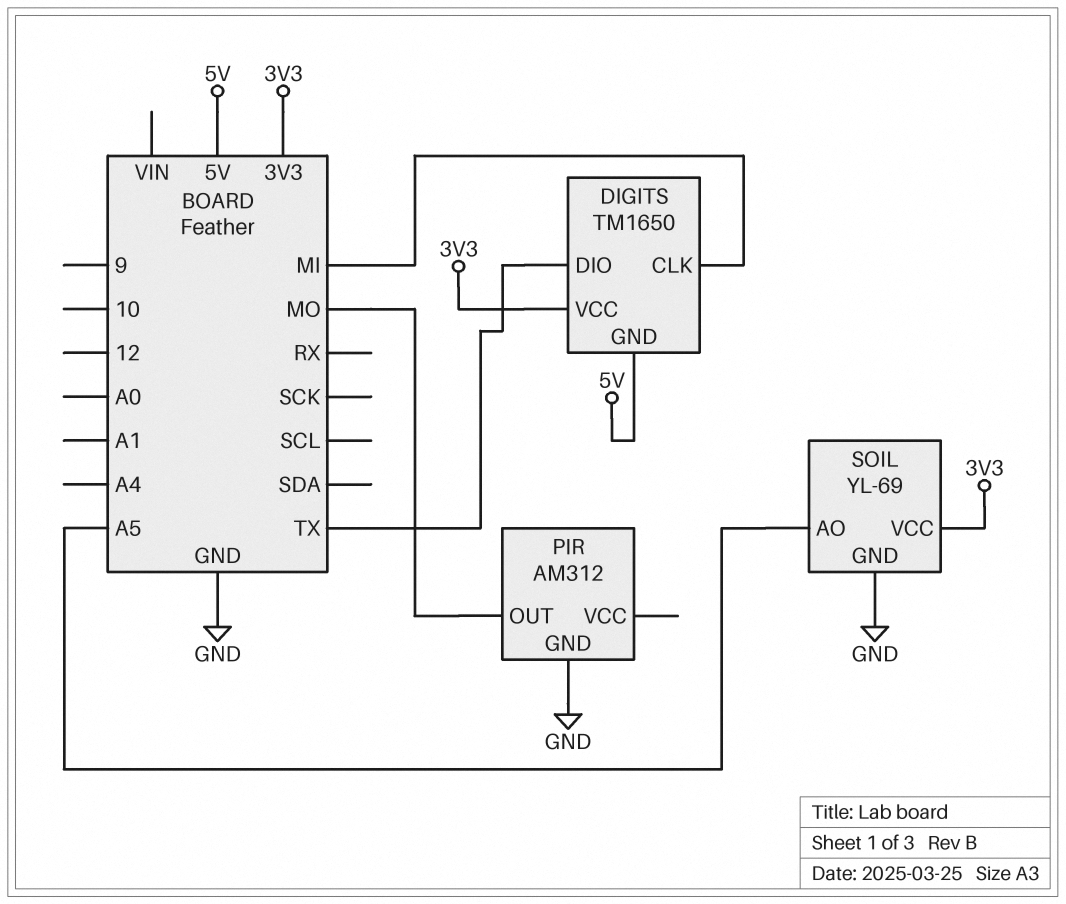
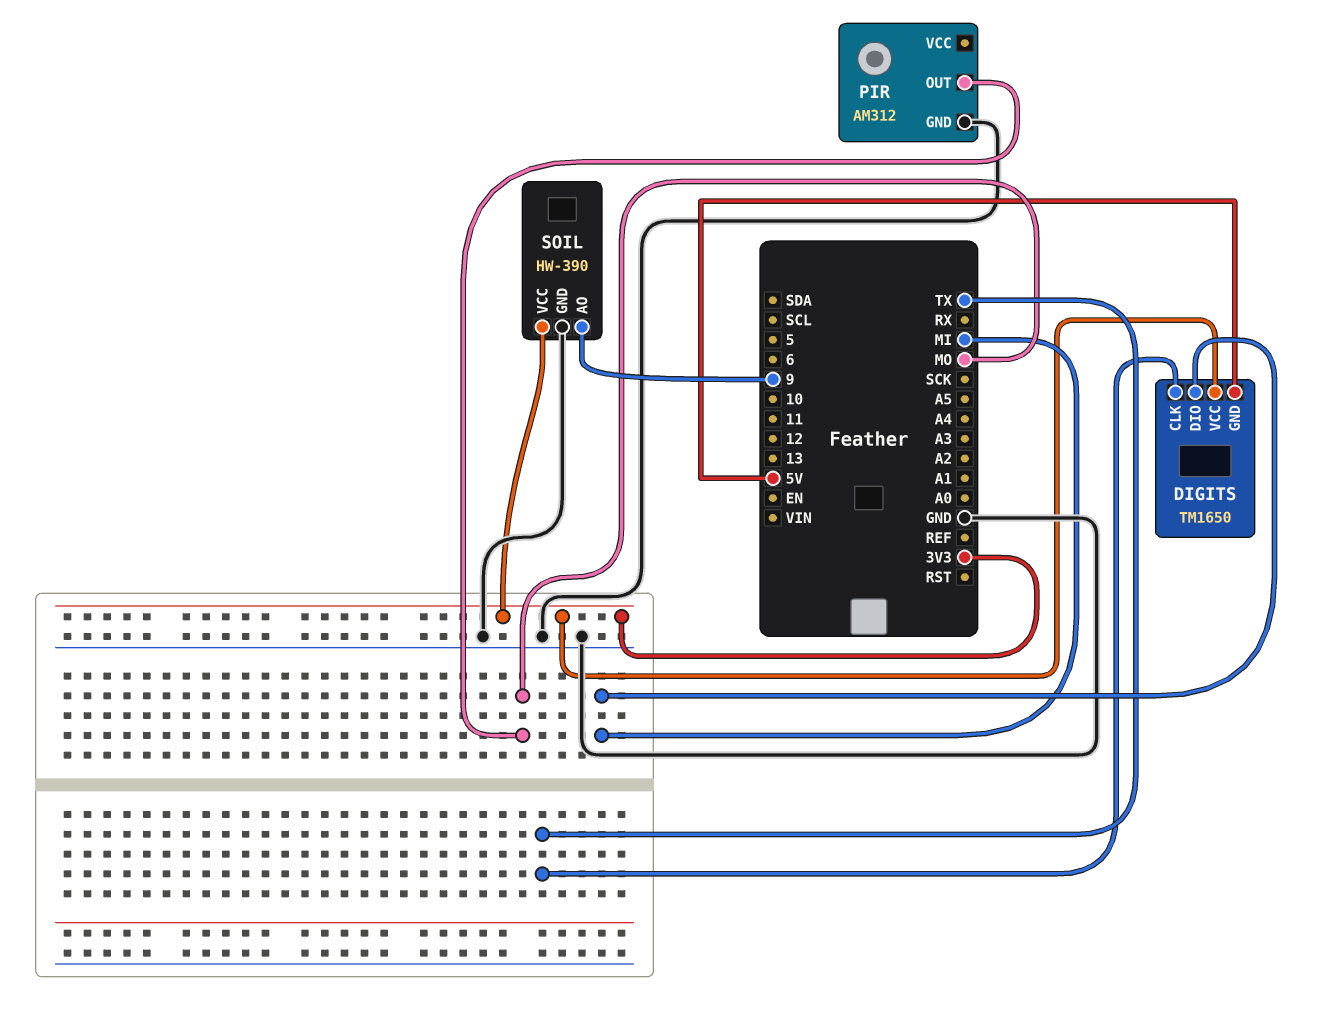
DIGITS pin CLK: MI -> TX
DIGITS pin DIO: TX -> MI
SOIL: YL-69 -> HW-390
SOIL pin AO: A5 -> 9

